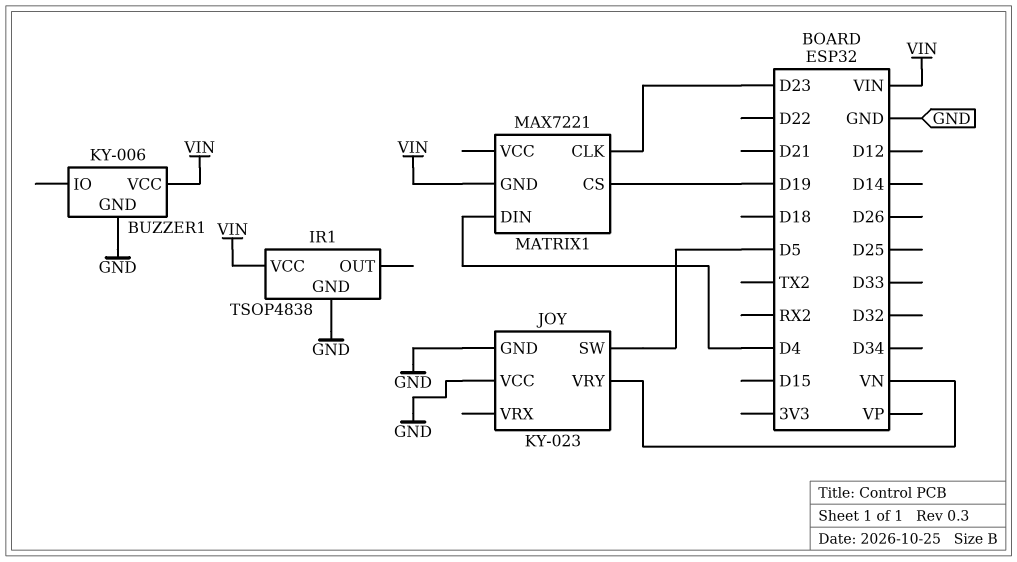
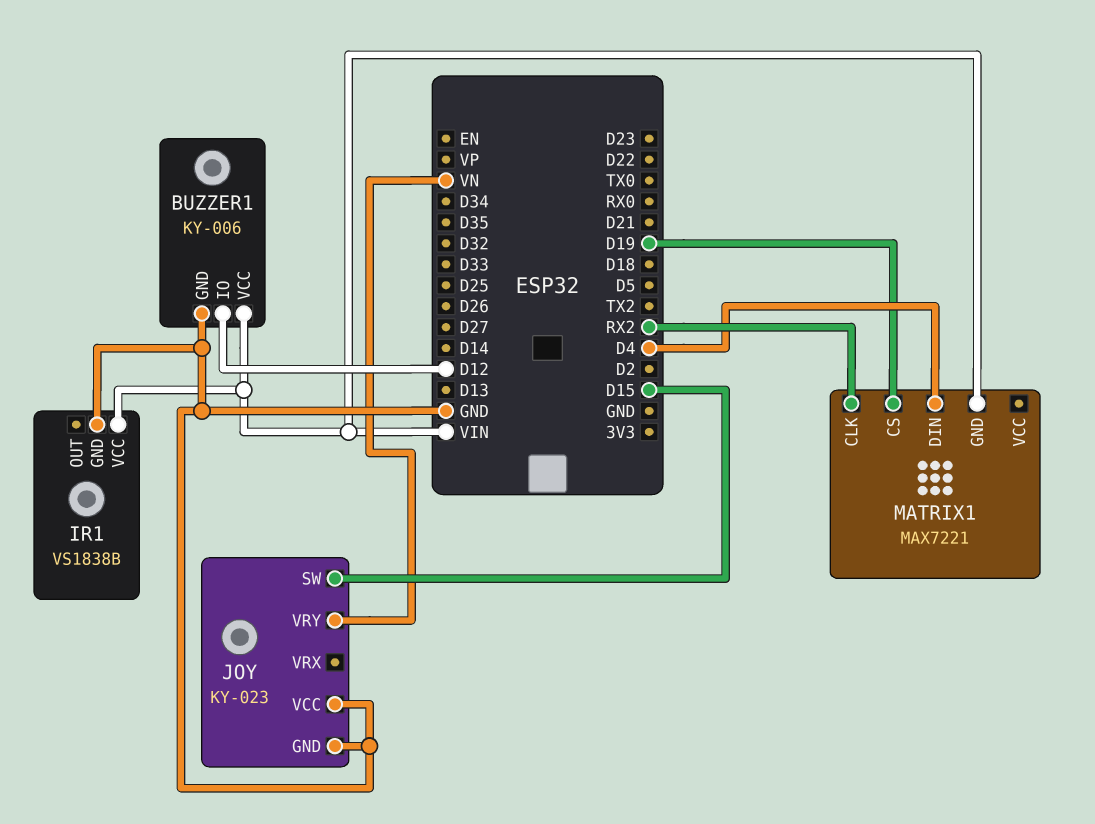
BUZZER1 pin IO: none -> D12
IR1: TSOP4838 -> VS1838B
JOY pin SW: D5 -> D15
MATRIX1 pin CLK: D23 -> RX2

